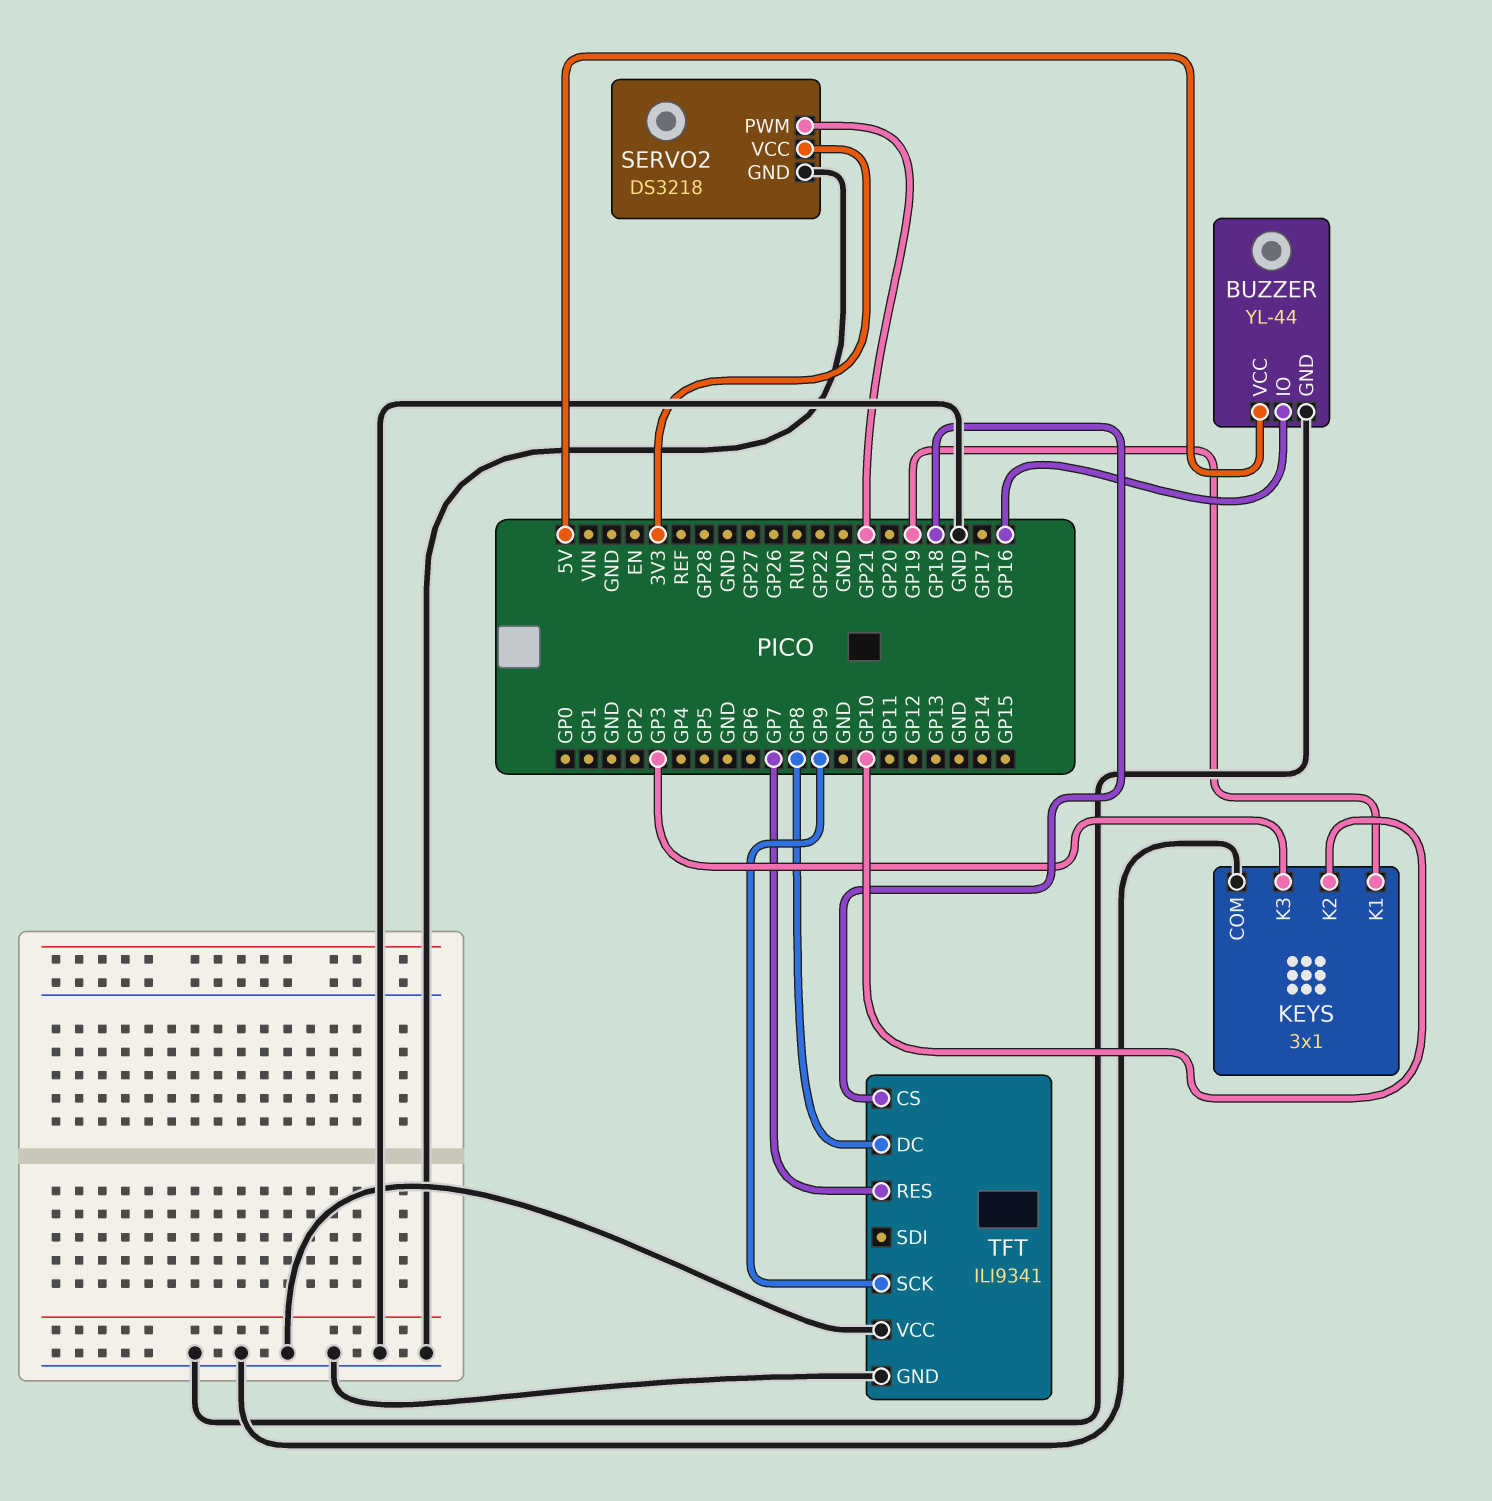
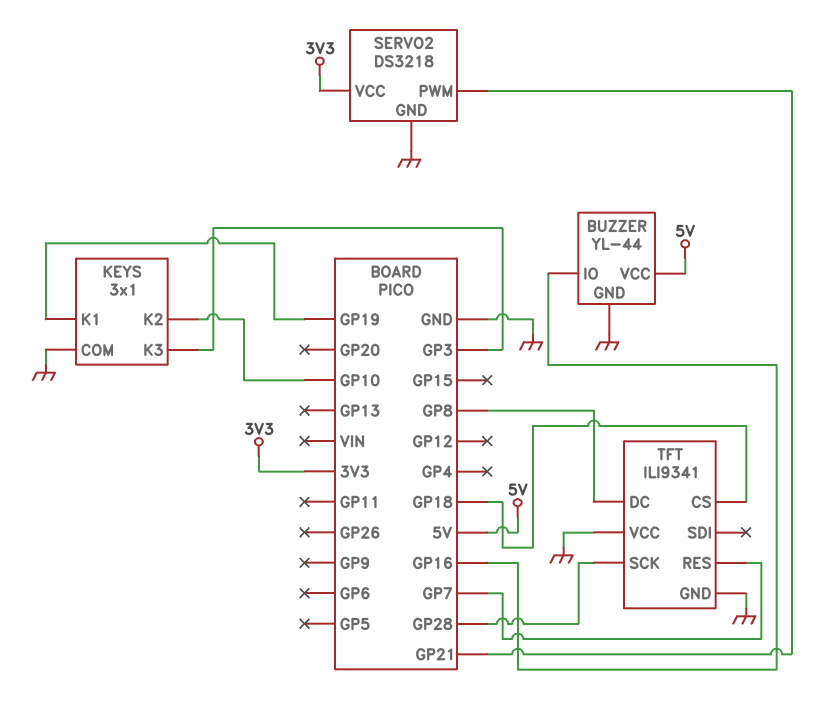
TFT pin SCK: GP9 -> GP28

